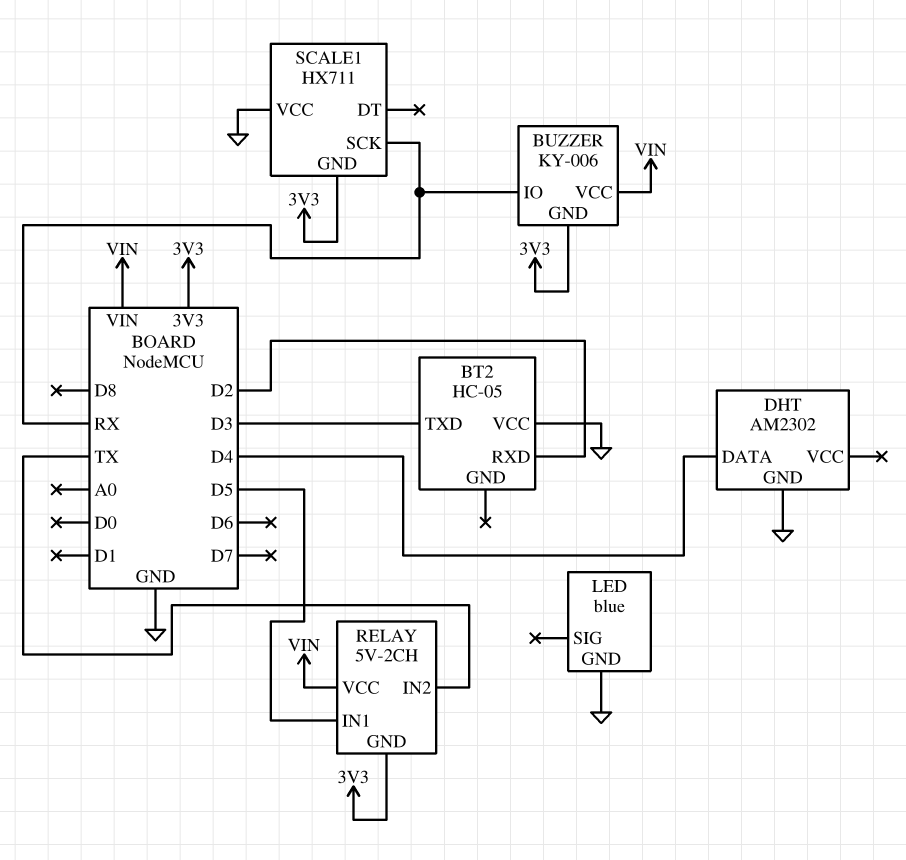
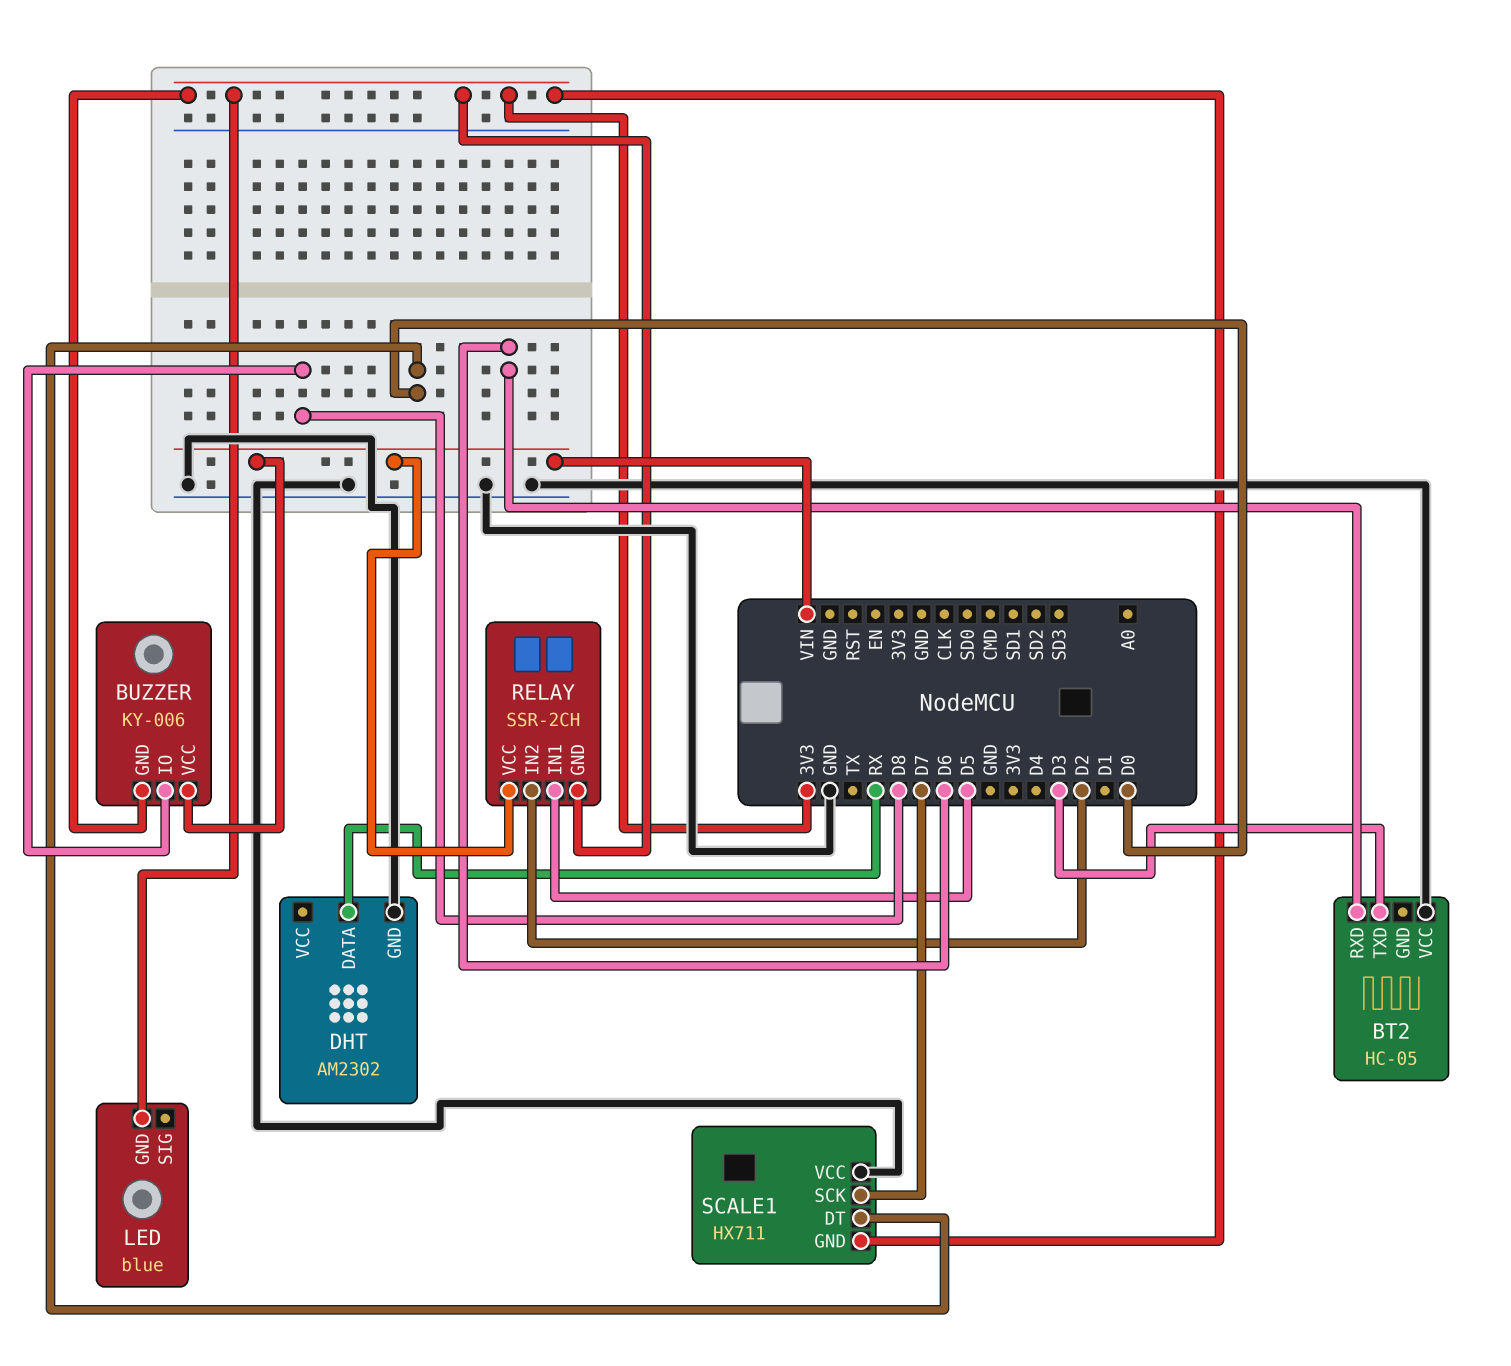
BT2 pin RXD: D2 -> D6
BUZZER pin IO: RX -> D8
DHT pin DATA: D4 -> RX
LED pin GND: GND -> 3V3
RELAY: 5V-2CH -> SSR-2CH
RELAY pin IN2: TX -> D2
SCALE1 pin DT: none -> D0
SCALE1 pin SCK: RX -> D7

